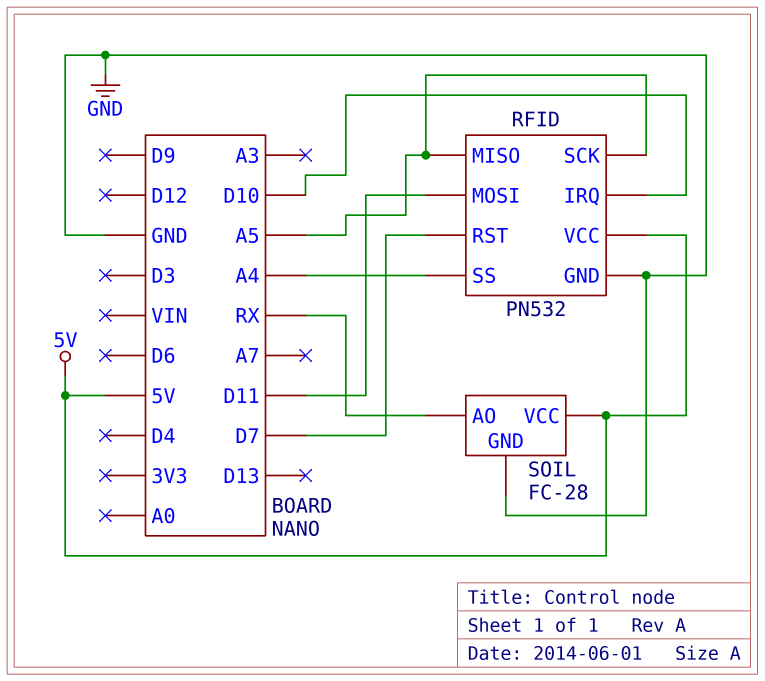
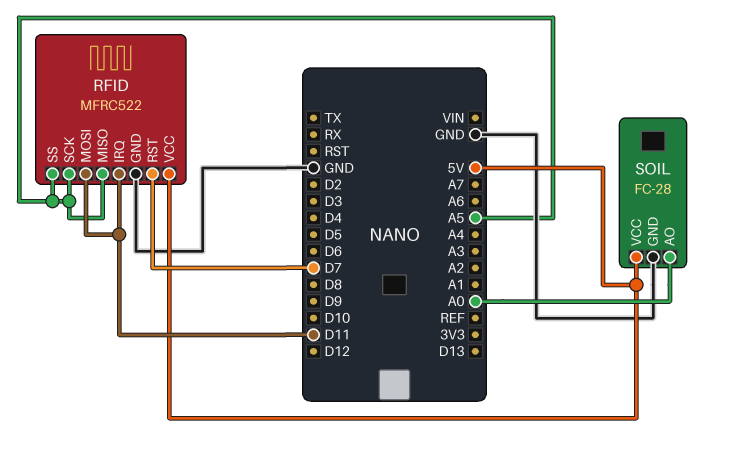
RFID: PN532 -> MFRC522
RFID pin IRQ: D10 -> D11
RFID pin SS: A4 -> A5
SOIL pin AO: RX -> A0

